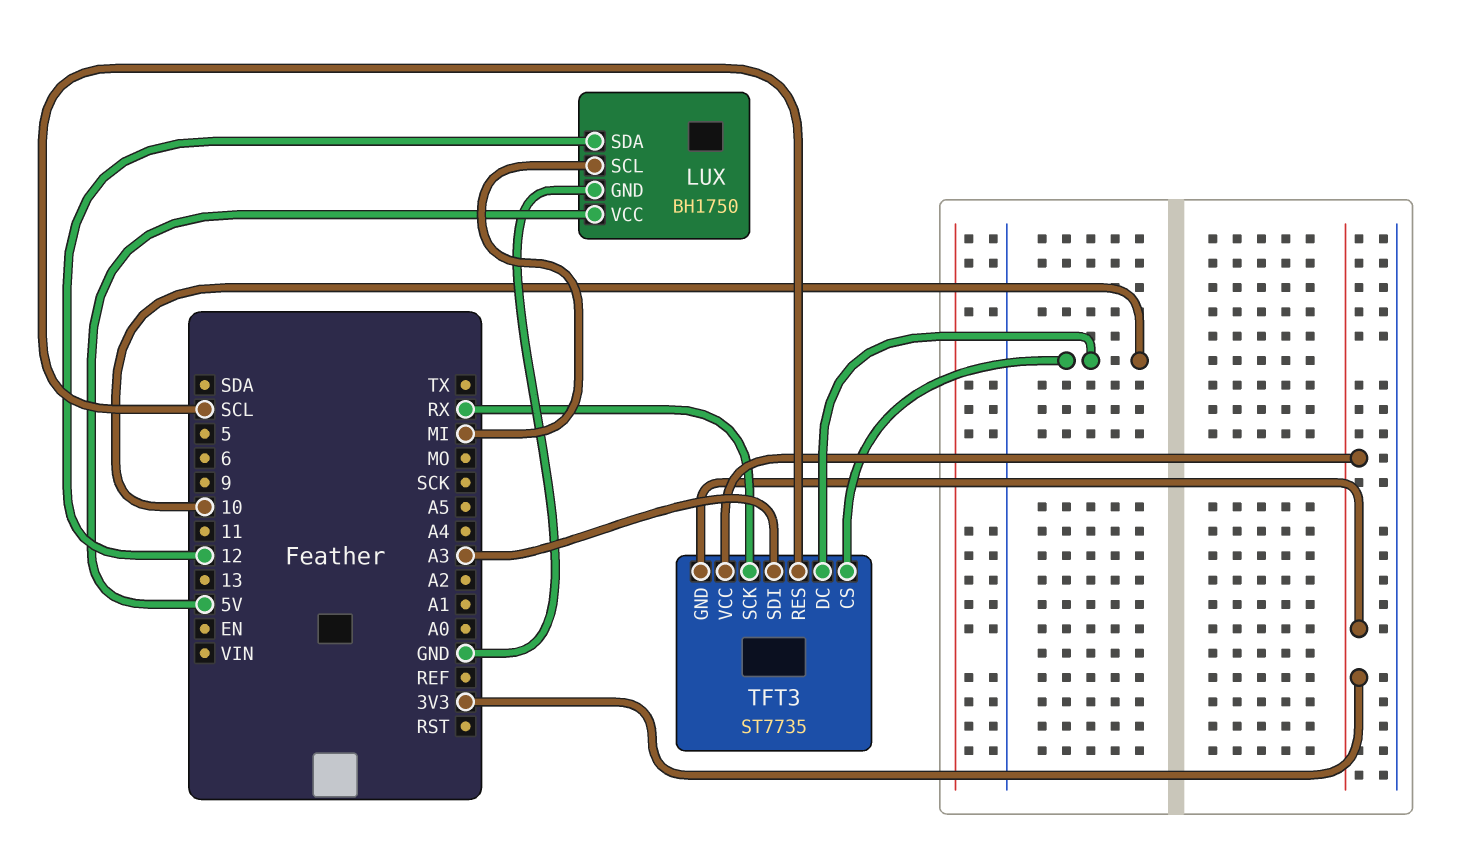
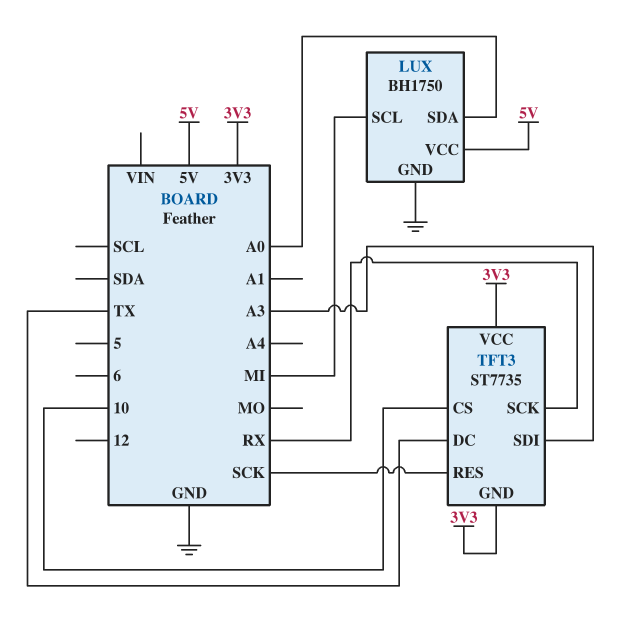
LUX pin SDA: 12 -> A0
TFT3 pin DC: 10 -> TX
TFT3 pin RES: SCL -> SCK

